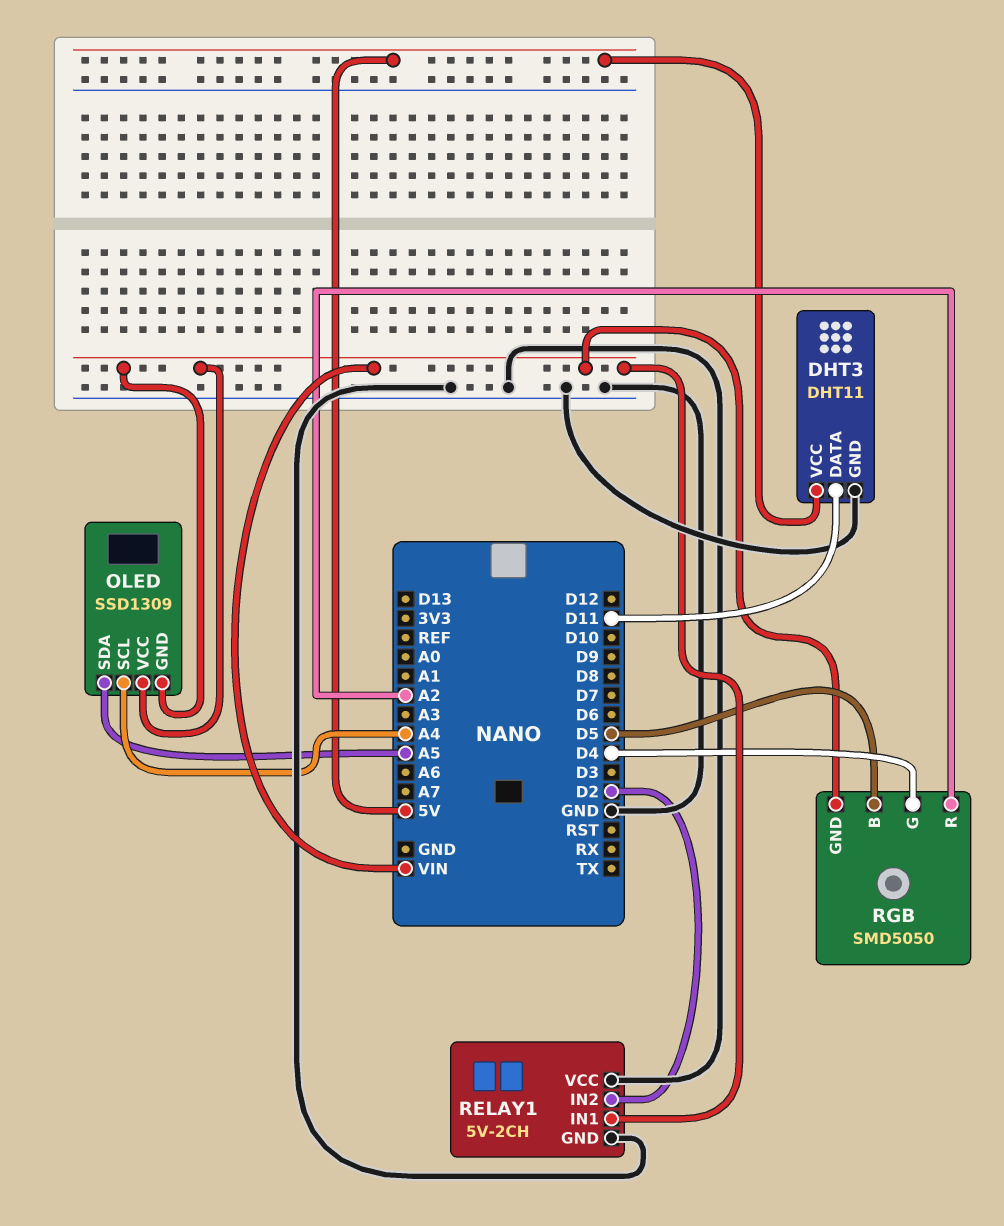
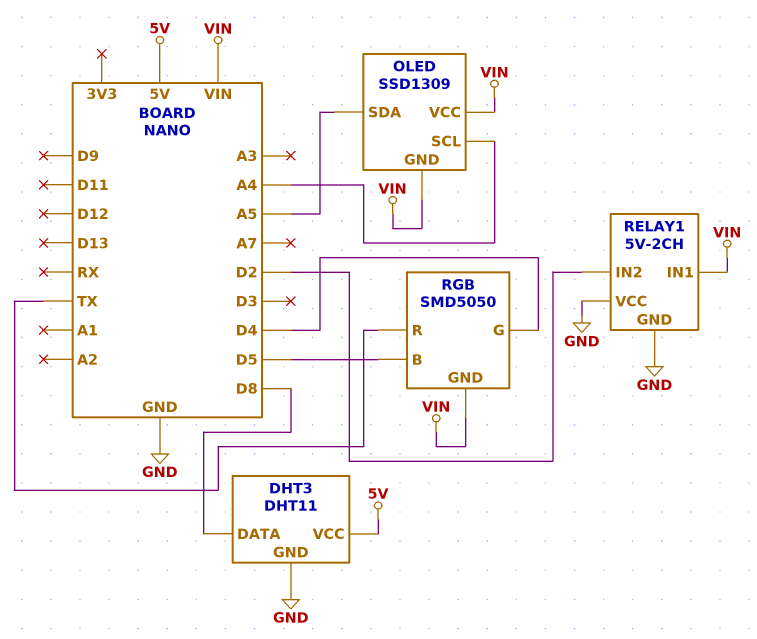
DHT3 pin DATA: D11 -> D8
RGB pin R: A2 -> TX

